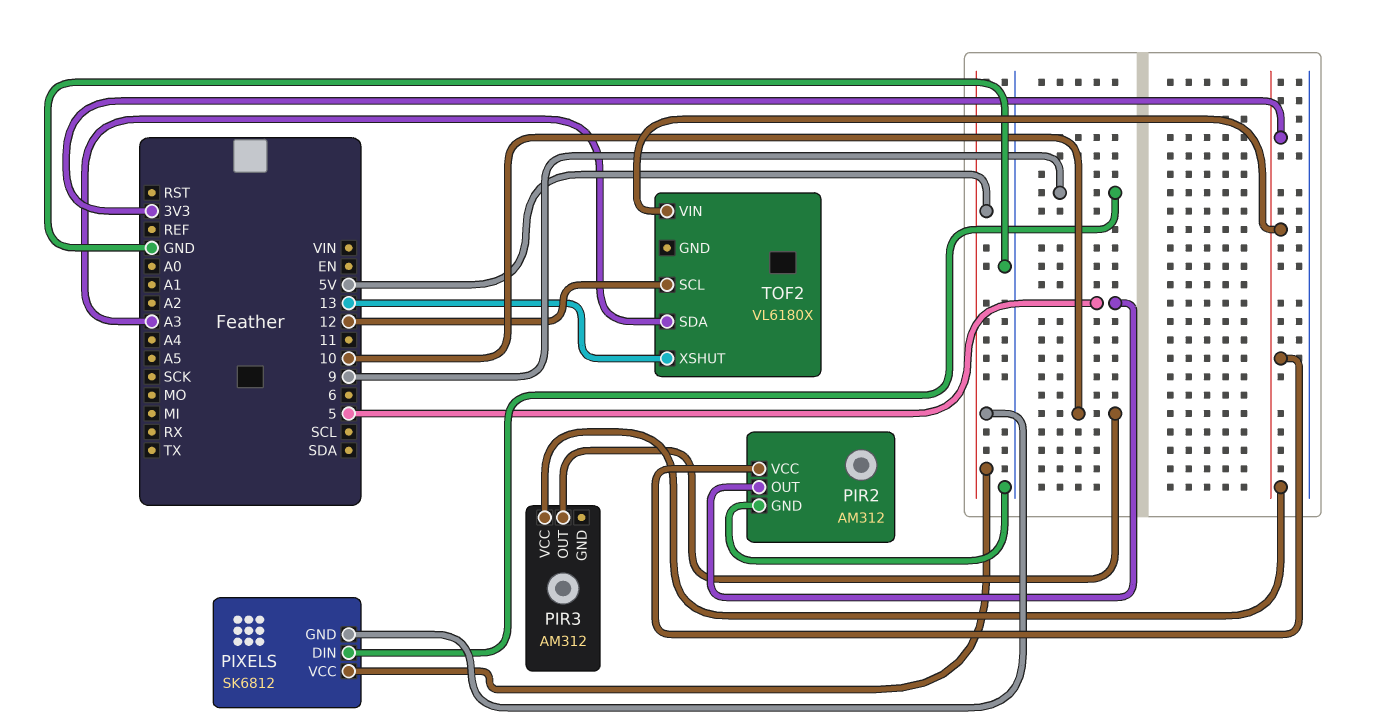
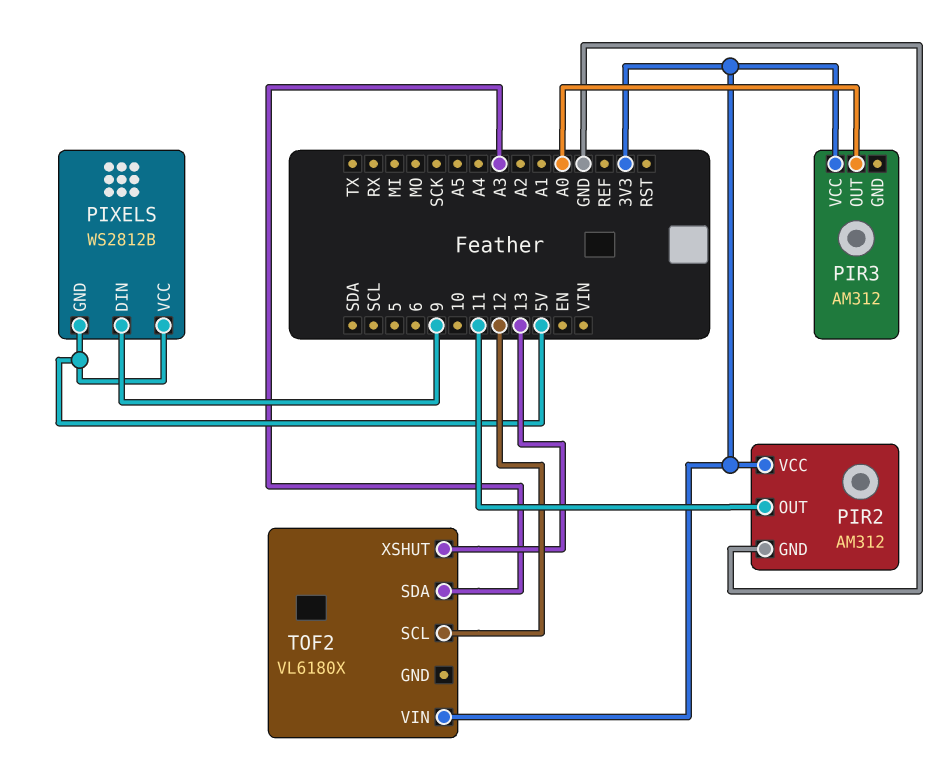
PIR2 pin OUT: 5 -> 11
PIR3 pin OUT: 10 -> A0
PIXELS: SK6812 -> WS2812B

